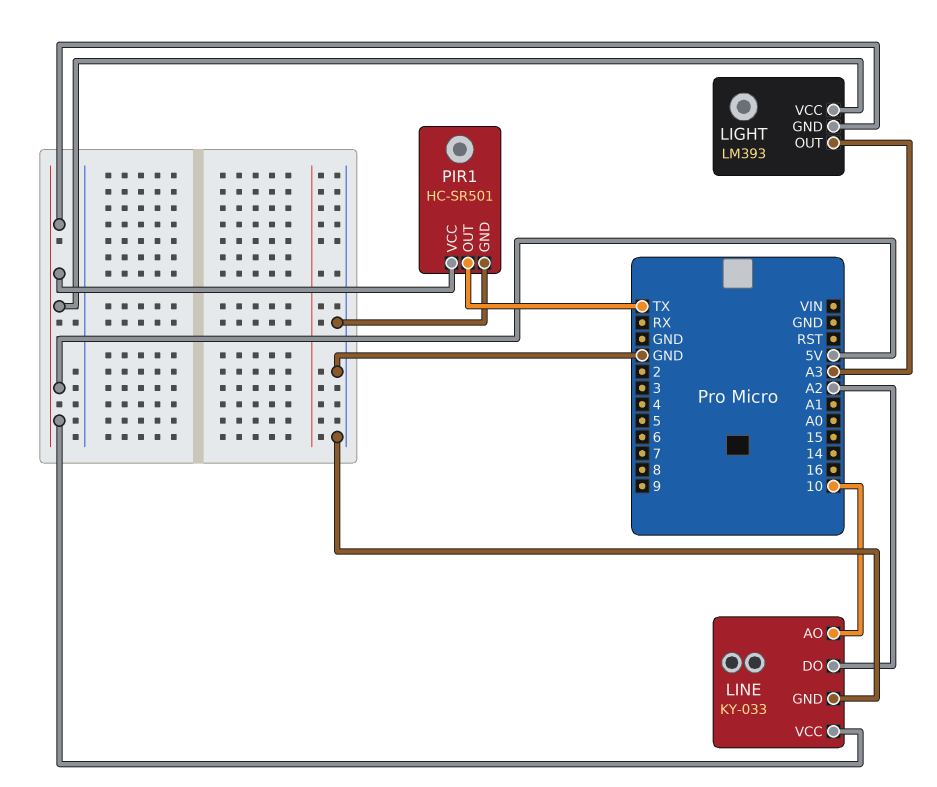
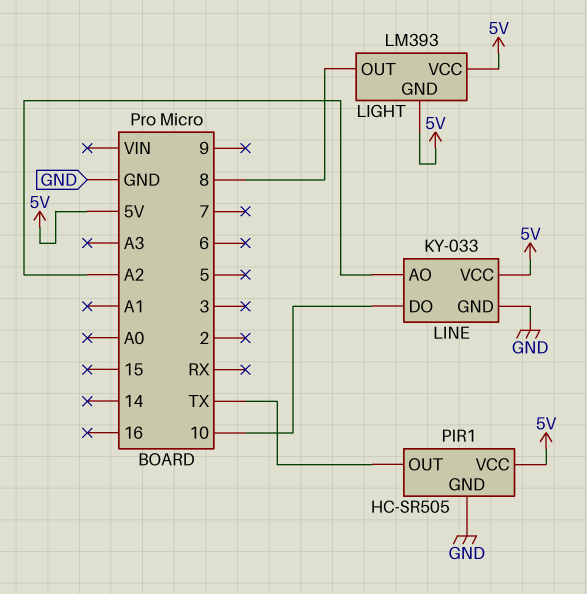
LIGHT pin OUT: A3 -> 8
LINE pin AO: 10 -> A2
LINE pin DO: A2 -> 10
PIR1: HC-SR501 -> HC-SR505

